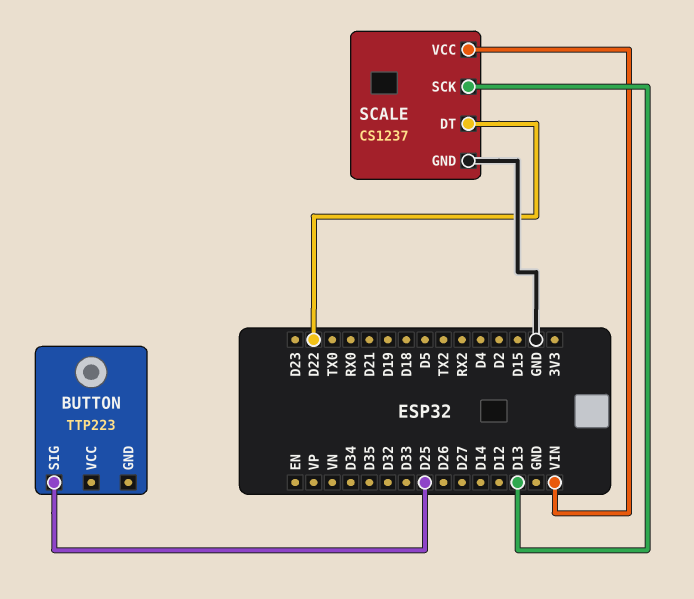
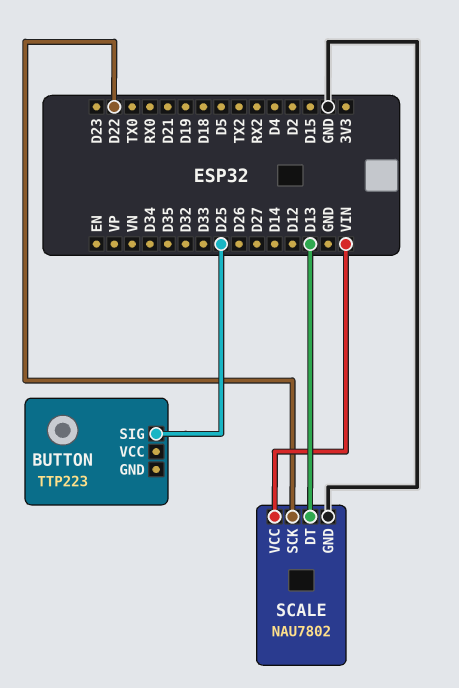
SCALE: CS1237 -> NAU7802
SCALE pin DT: D22 -> D13
SCALE pin SCK: D13 -> D22

